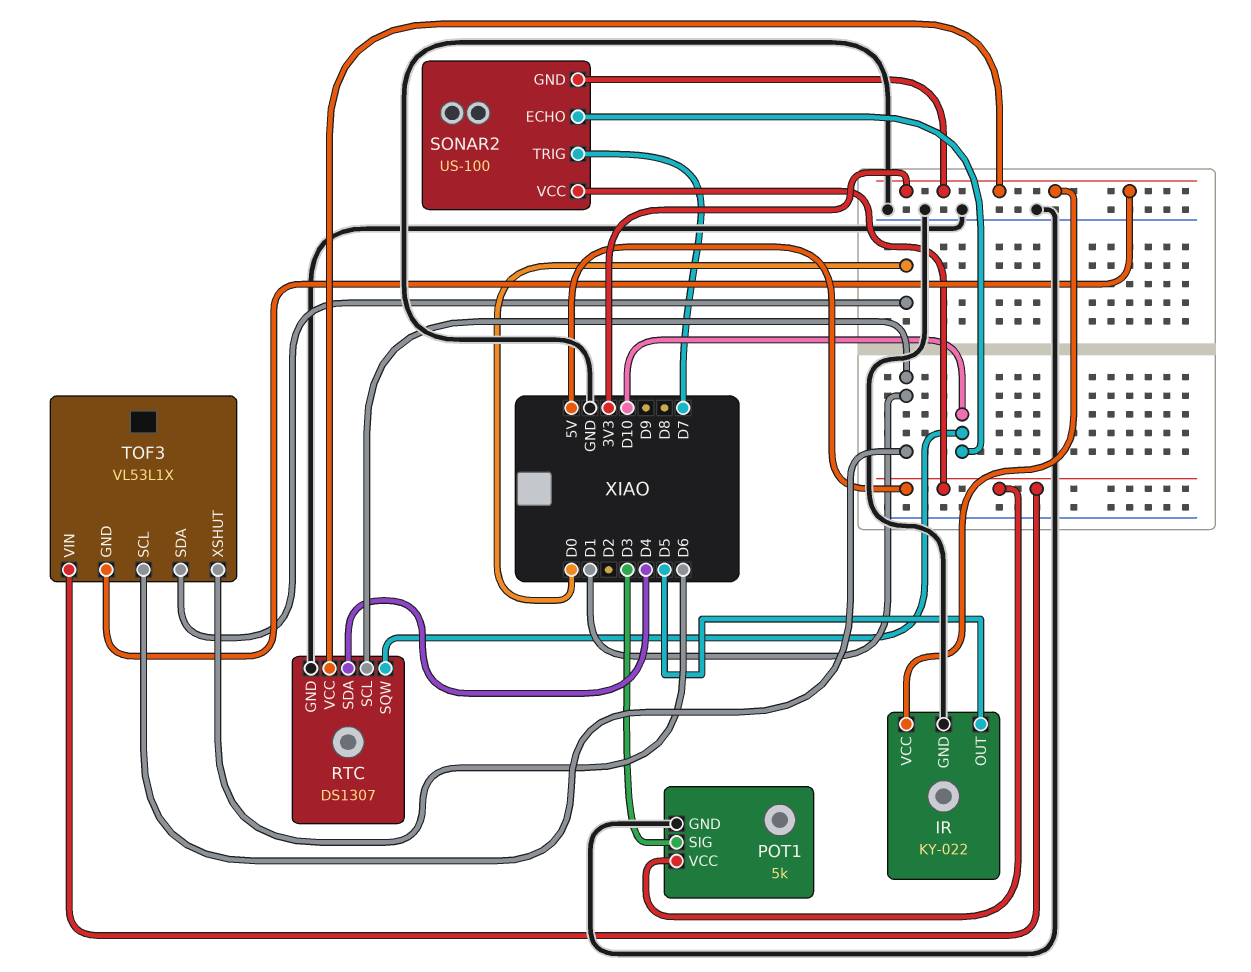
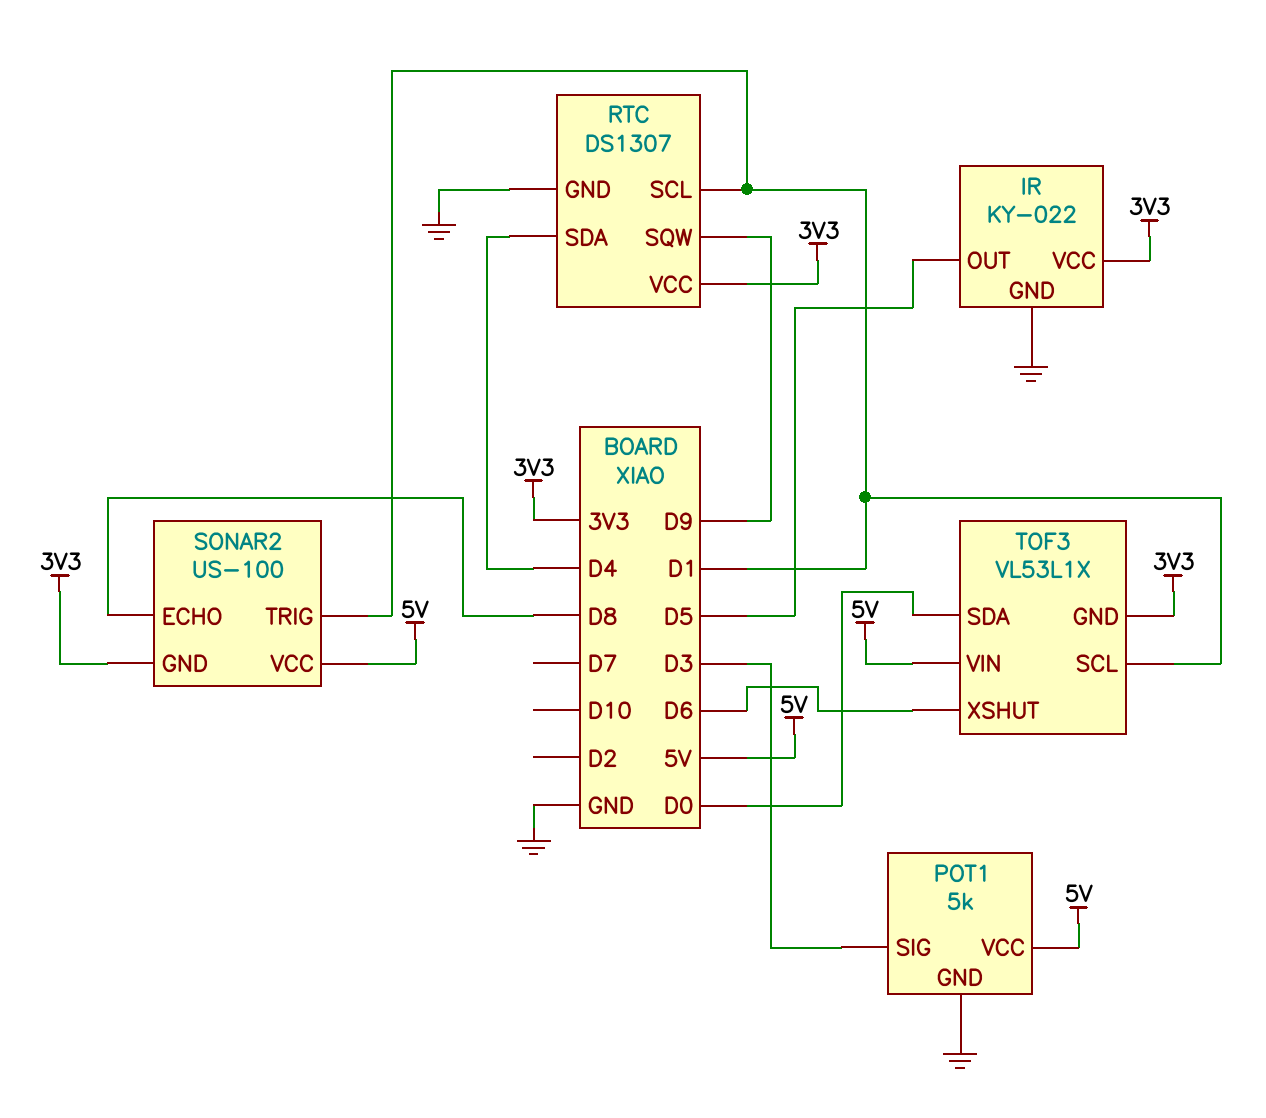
RTC pin SQW: D10 -> D9
SONAR2 pin ECHO: D10 -> D8
SONAR2 pin TRIG: D7 -> D1

